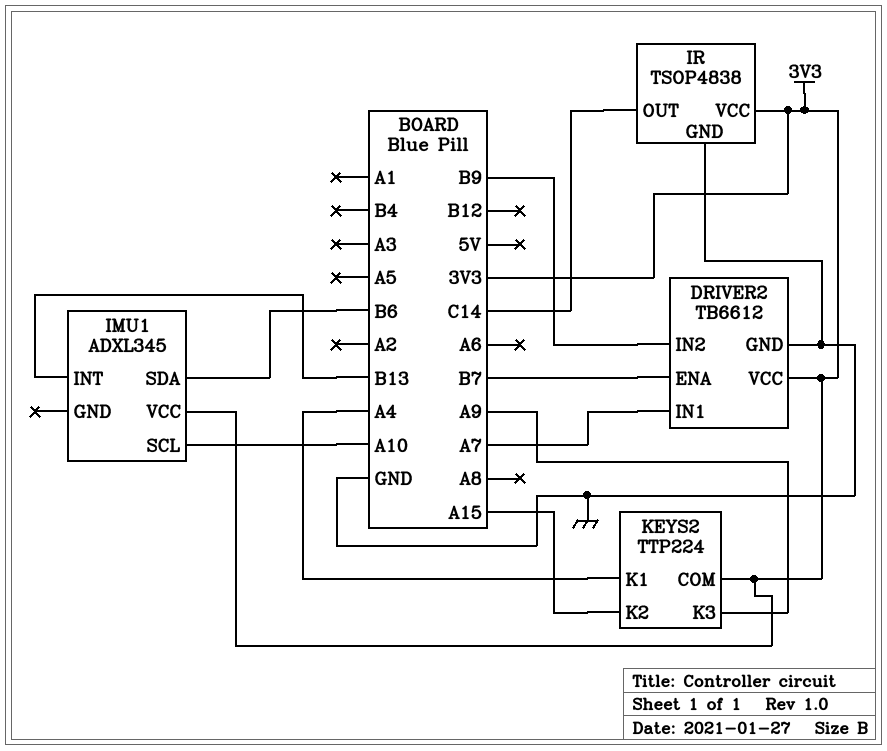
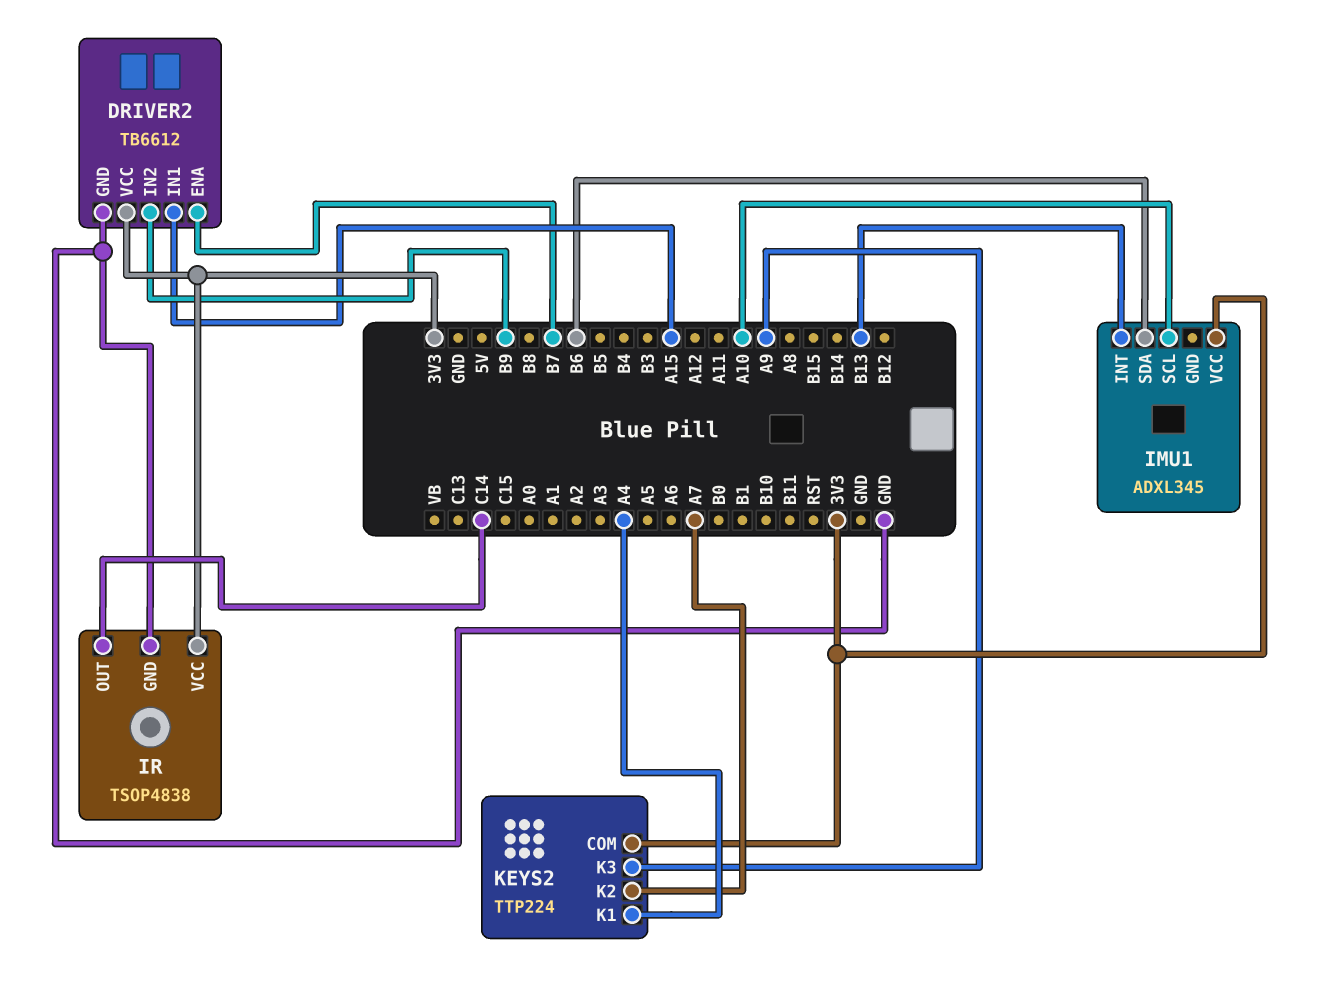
DRIVER2 pin IN1: A7 -> A15
KEYS2 pin K2: A15 -> A7

